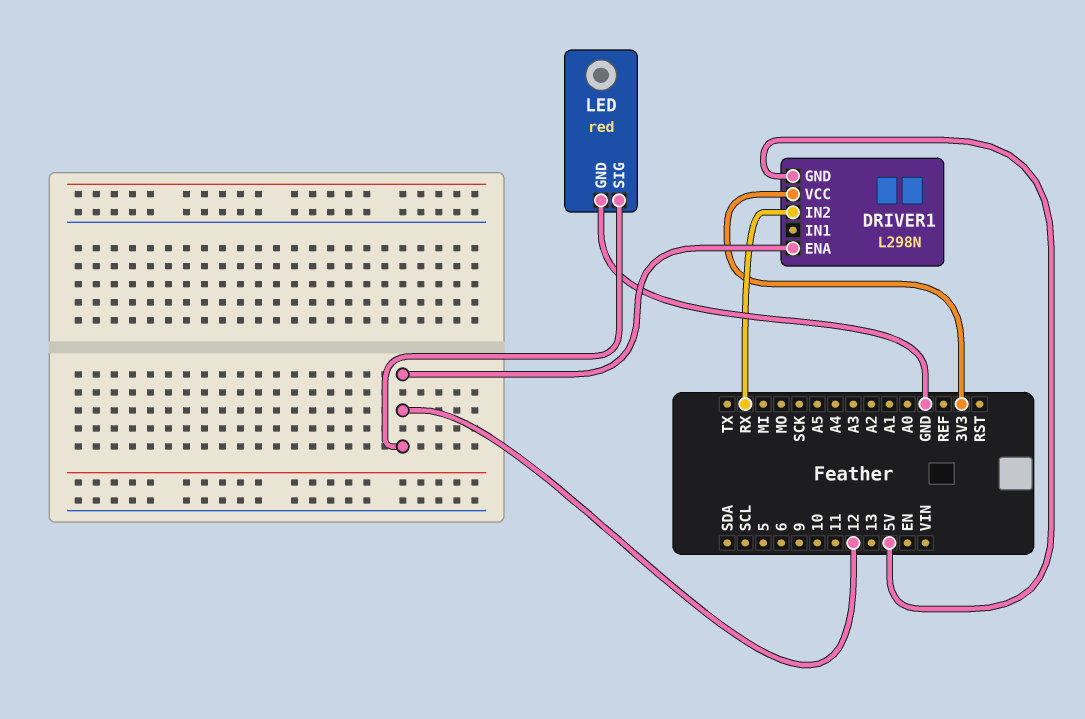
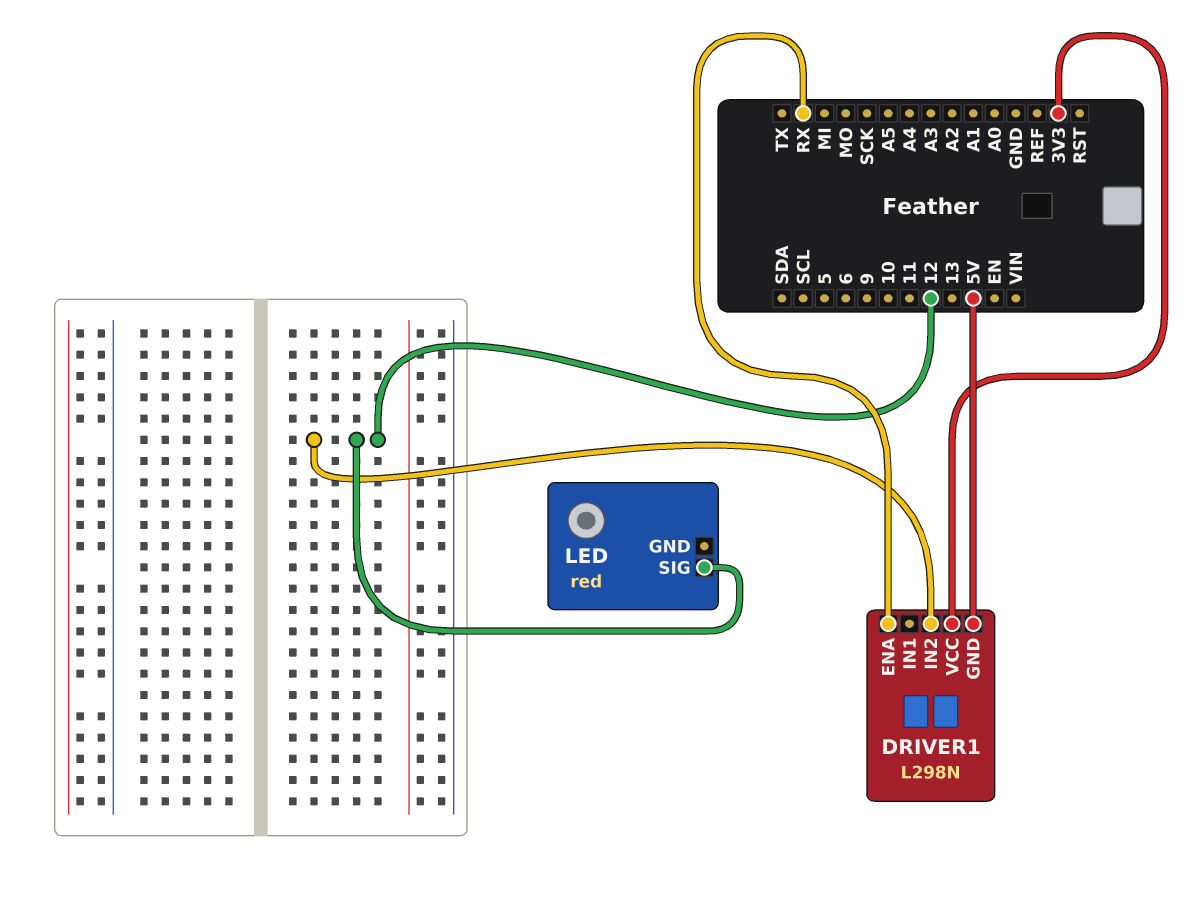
DRIVER1 pin ENA: 12 -> RX
DRIVER1 pin IN2: RX -> 12
LED pin GND: GND -> none

